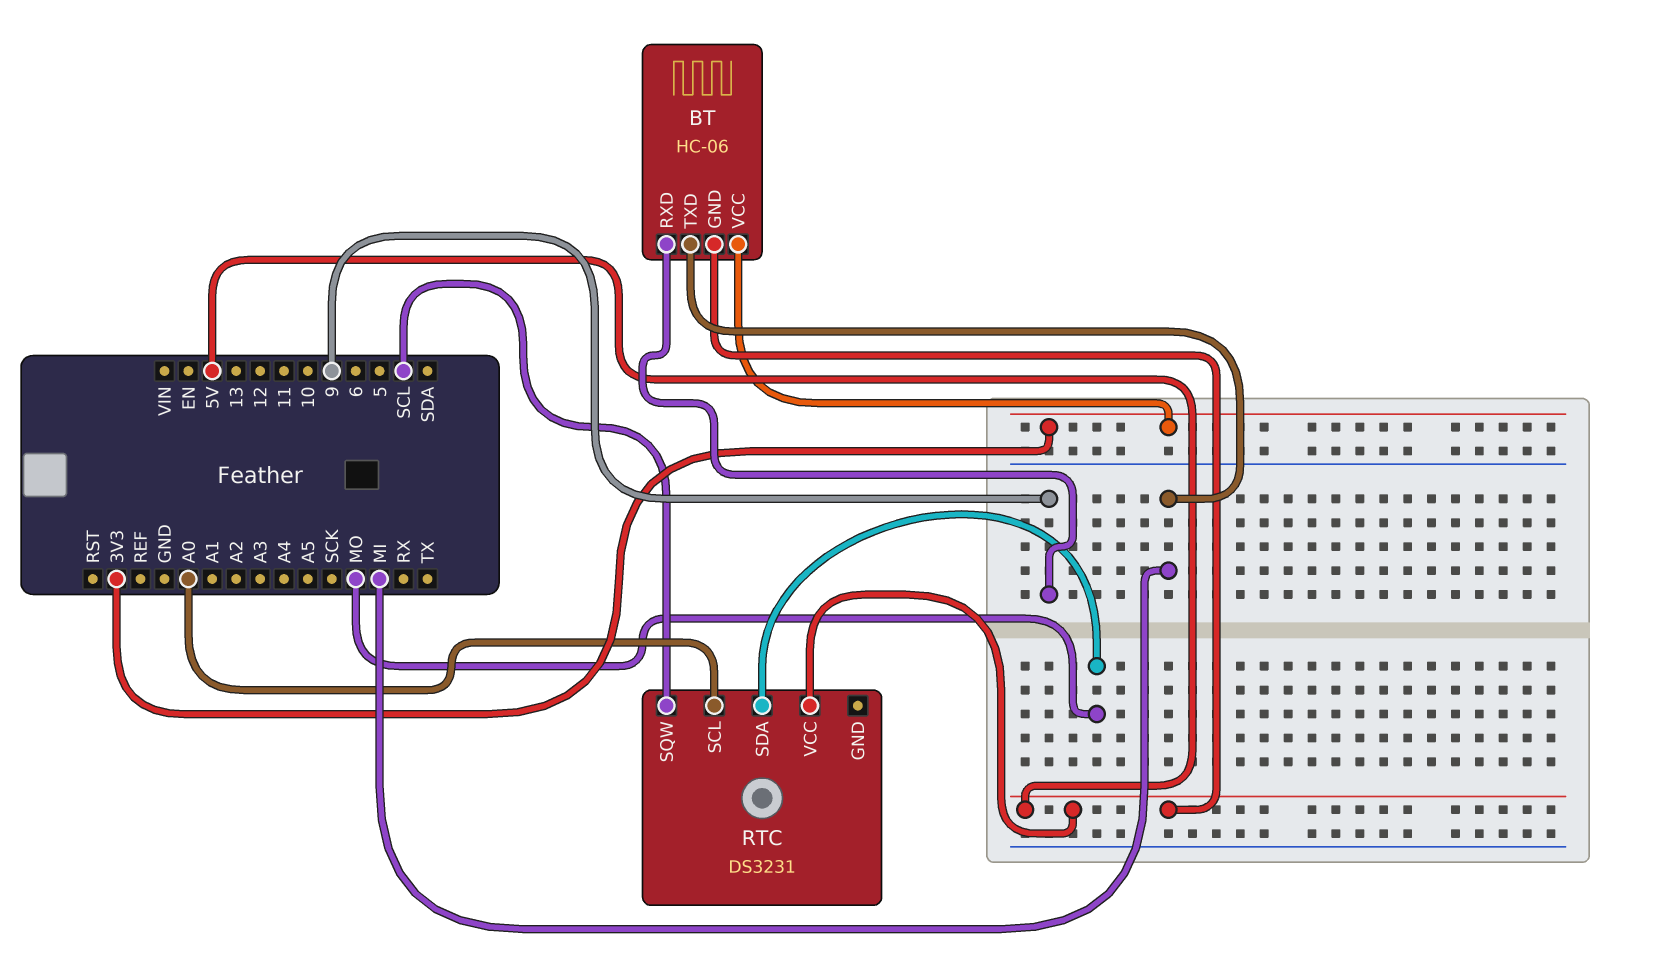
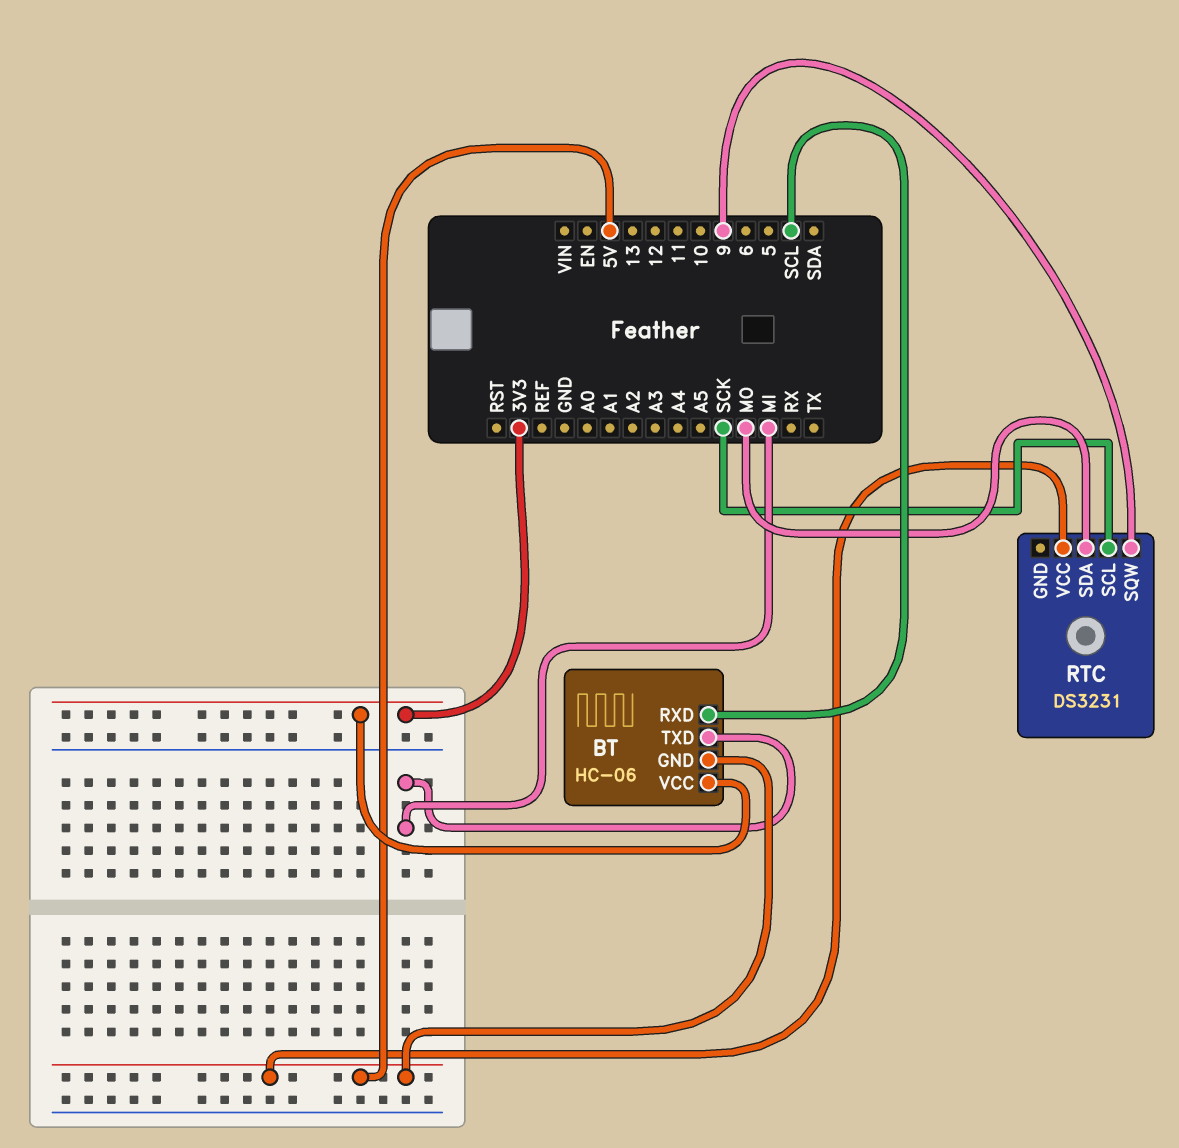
BT pin RXD: 9 -> SCL
RTC pin SCL: A0 -> SCK
RTC pin SQW: SCL -> 9

